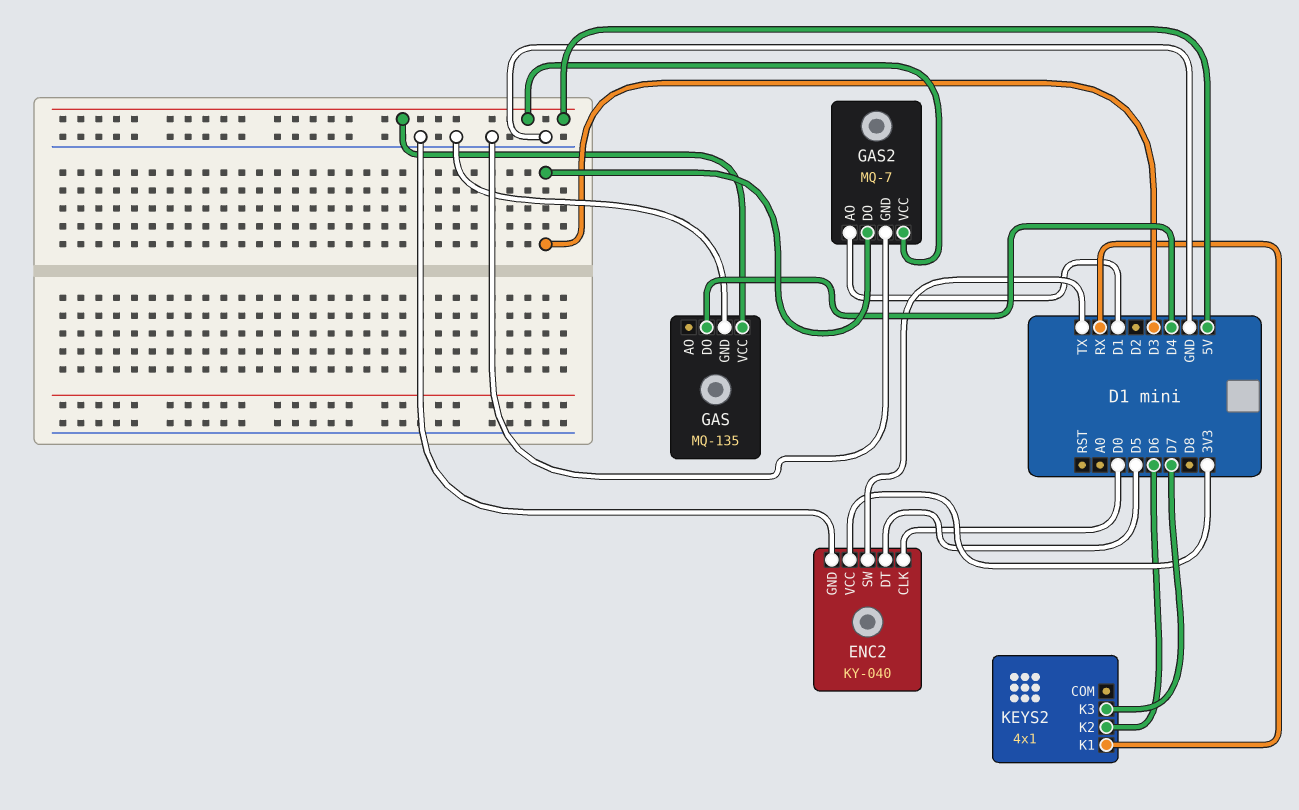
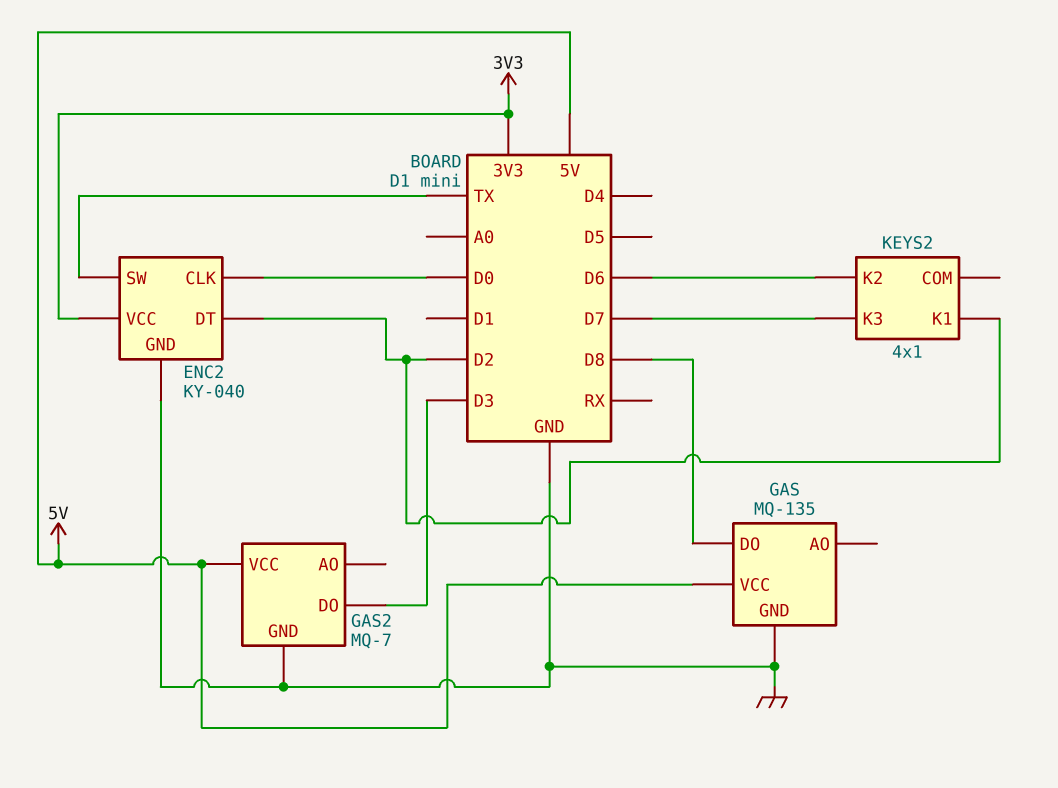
ENC2 pin DT: D5 -> D2
GAS pin DO: D4 -> D8
GAS2 pin AO: D1 -> none
KEYS2 pin K1: RX -> D2

